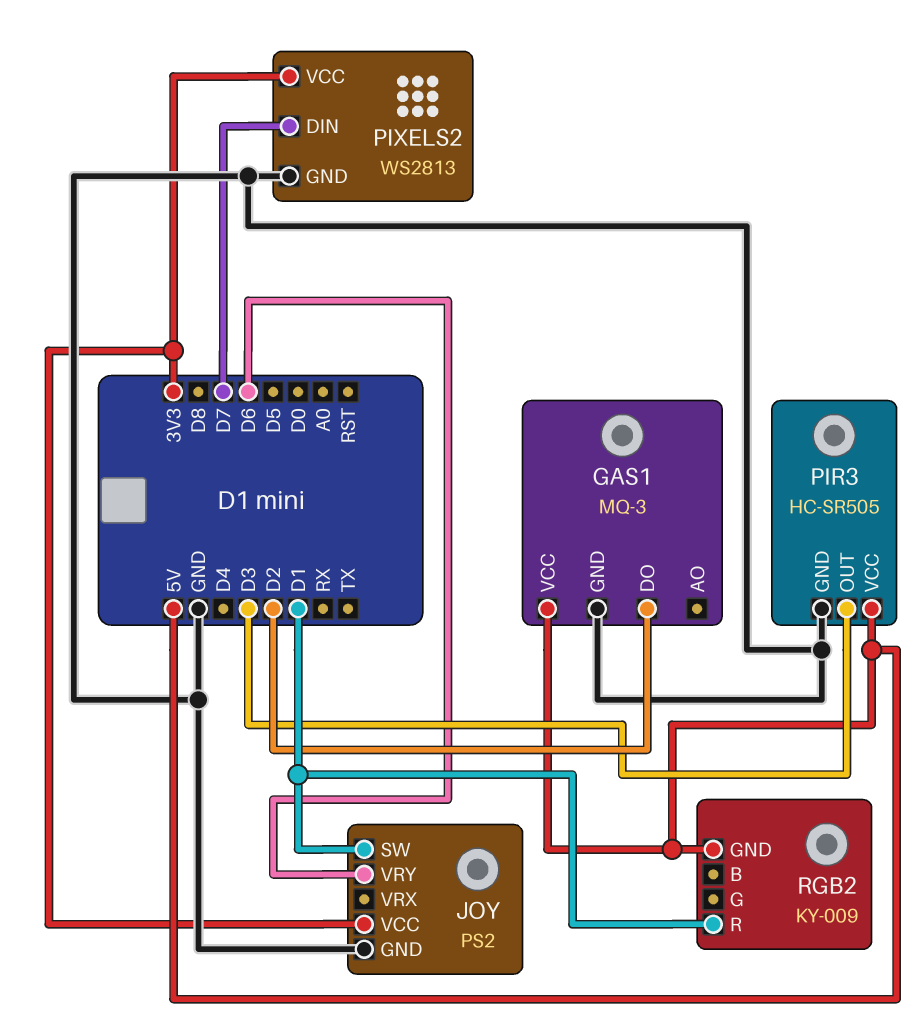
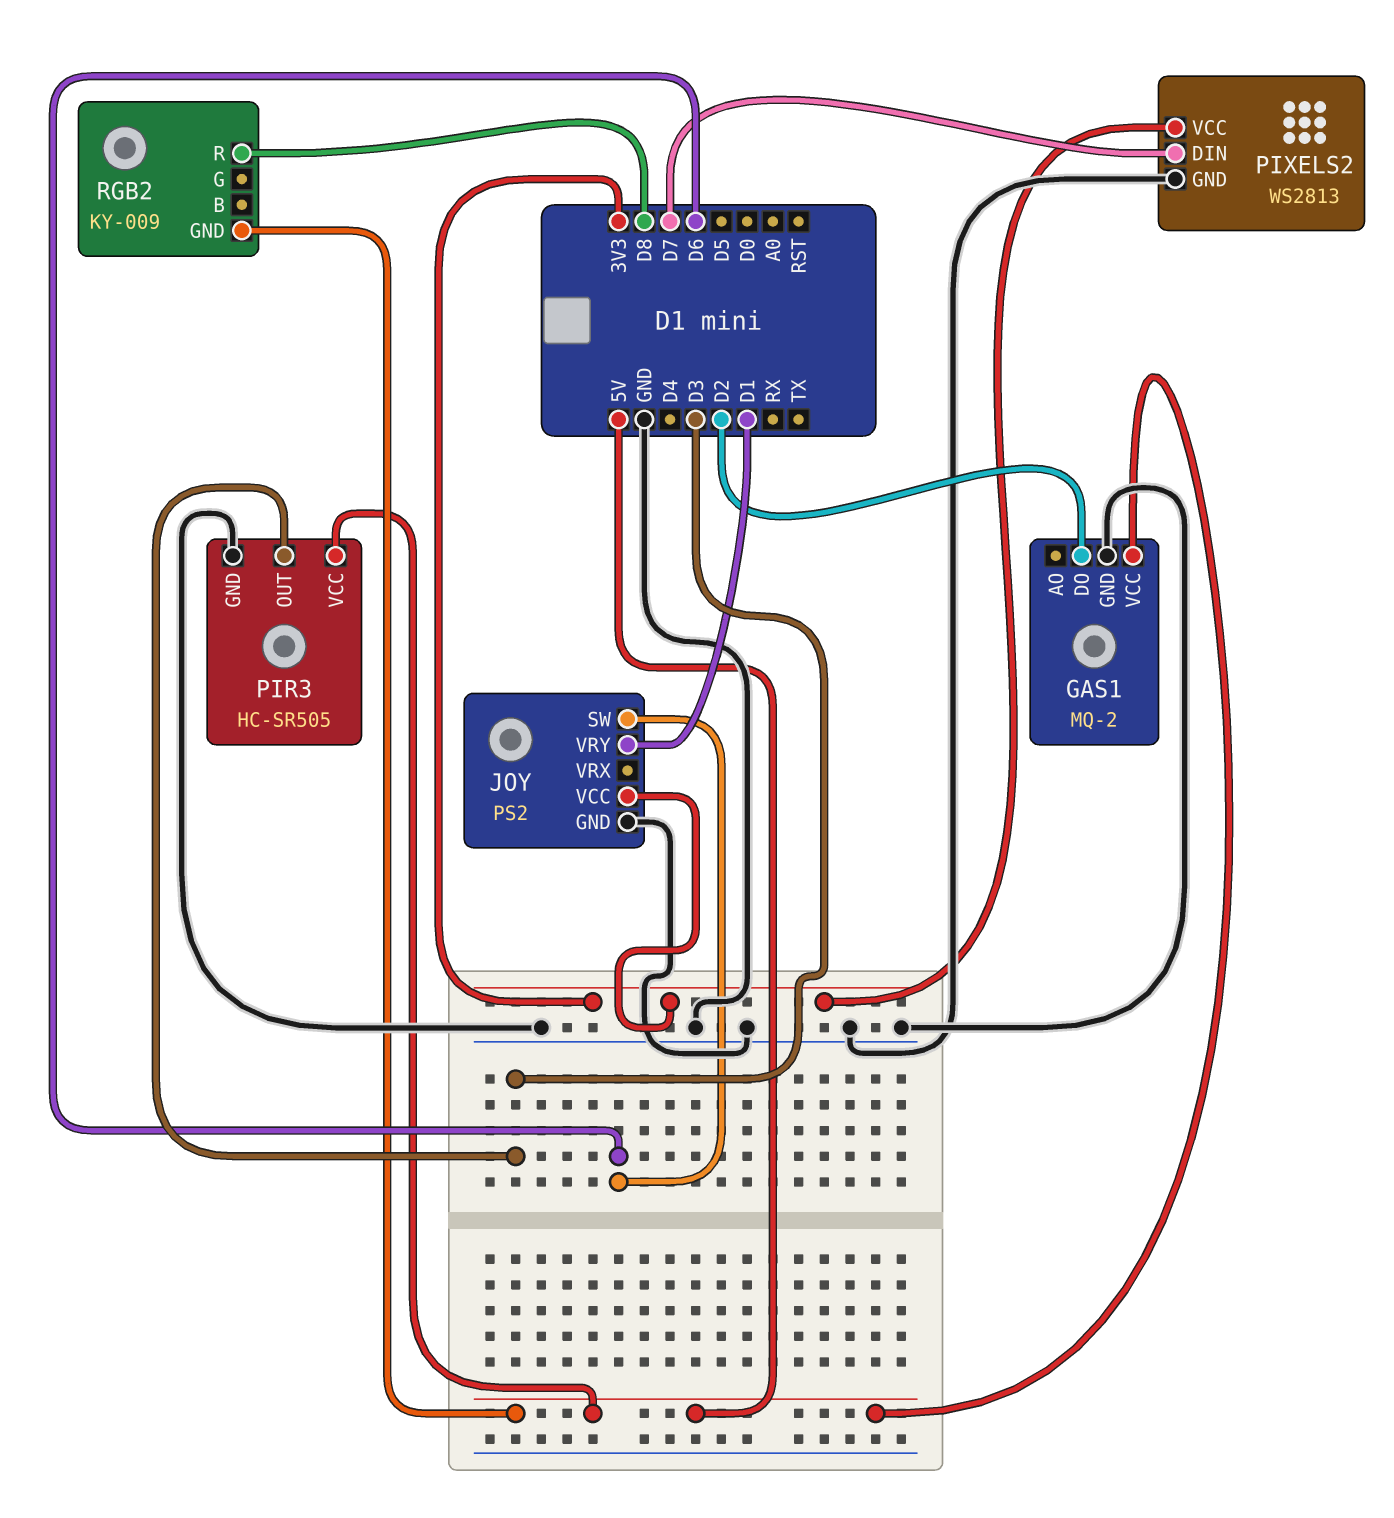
GAS1: MQ-3 -> MQ-2
JOY pin SW: D1 -> D6
JOY pin VRY: D6 -> D1
RGB2 pin R: D1 -> D8

